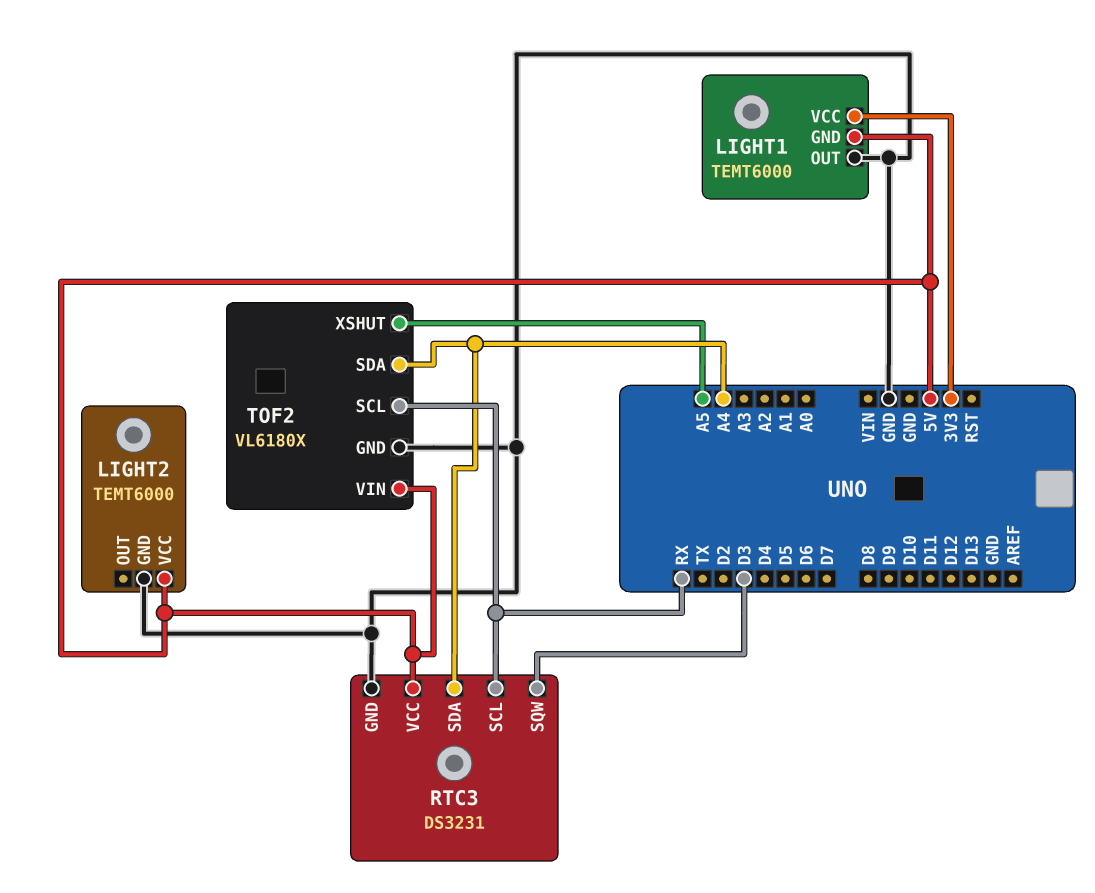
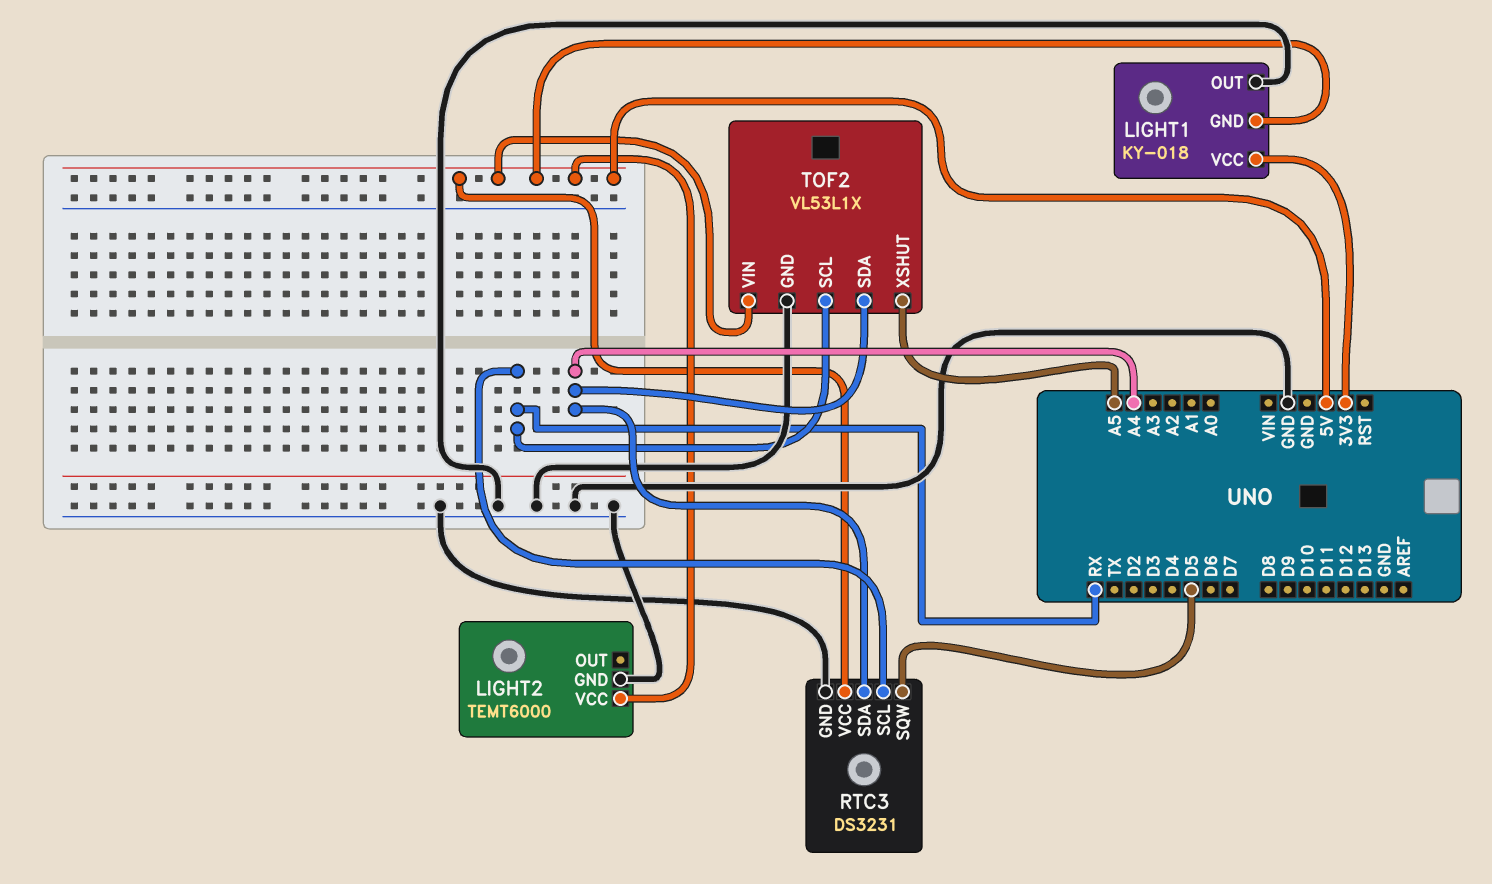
LIGHT1: TEMT6000 -> KY-018
RTC3 pin SQW: D3 -> D5
TOF2: VL6180X -> VL53L1X

